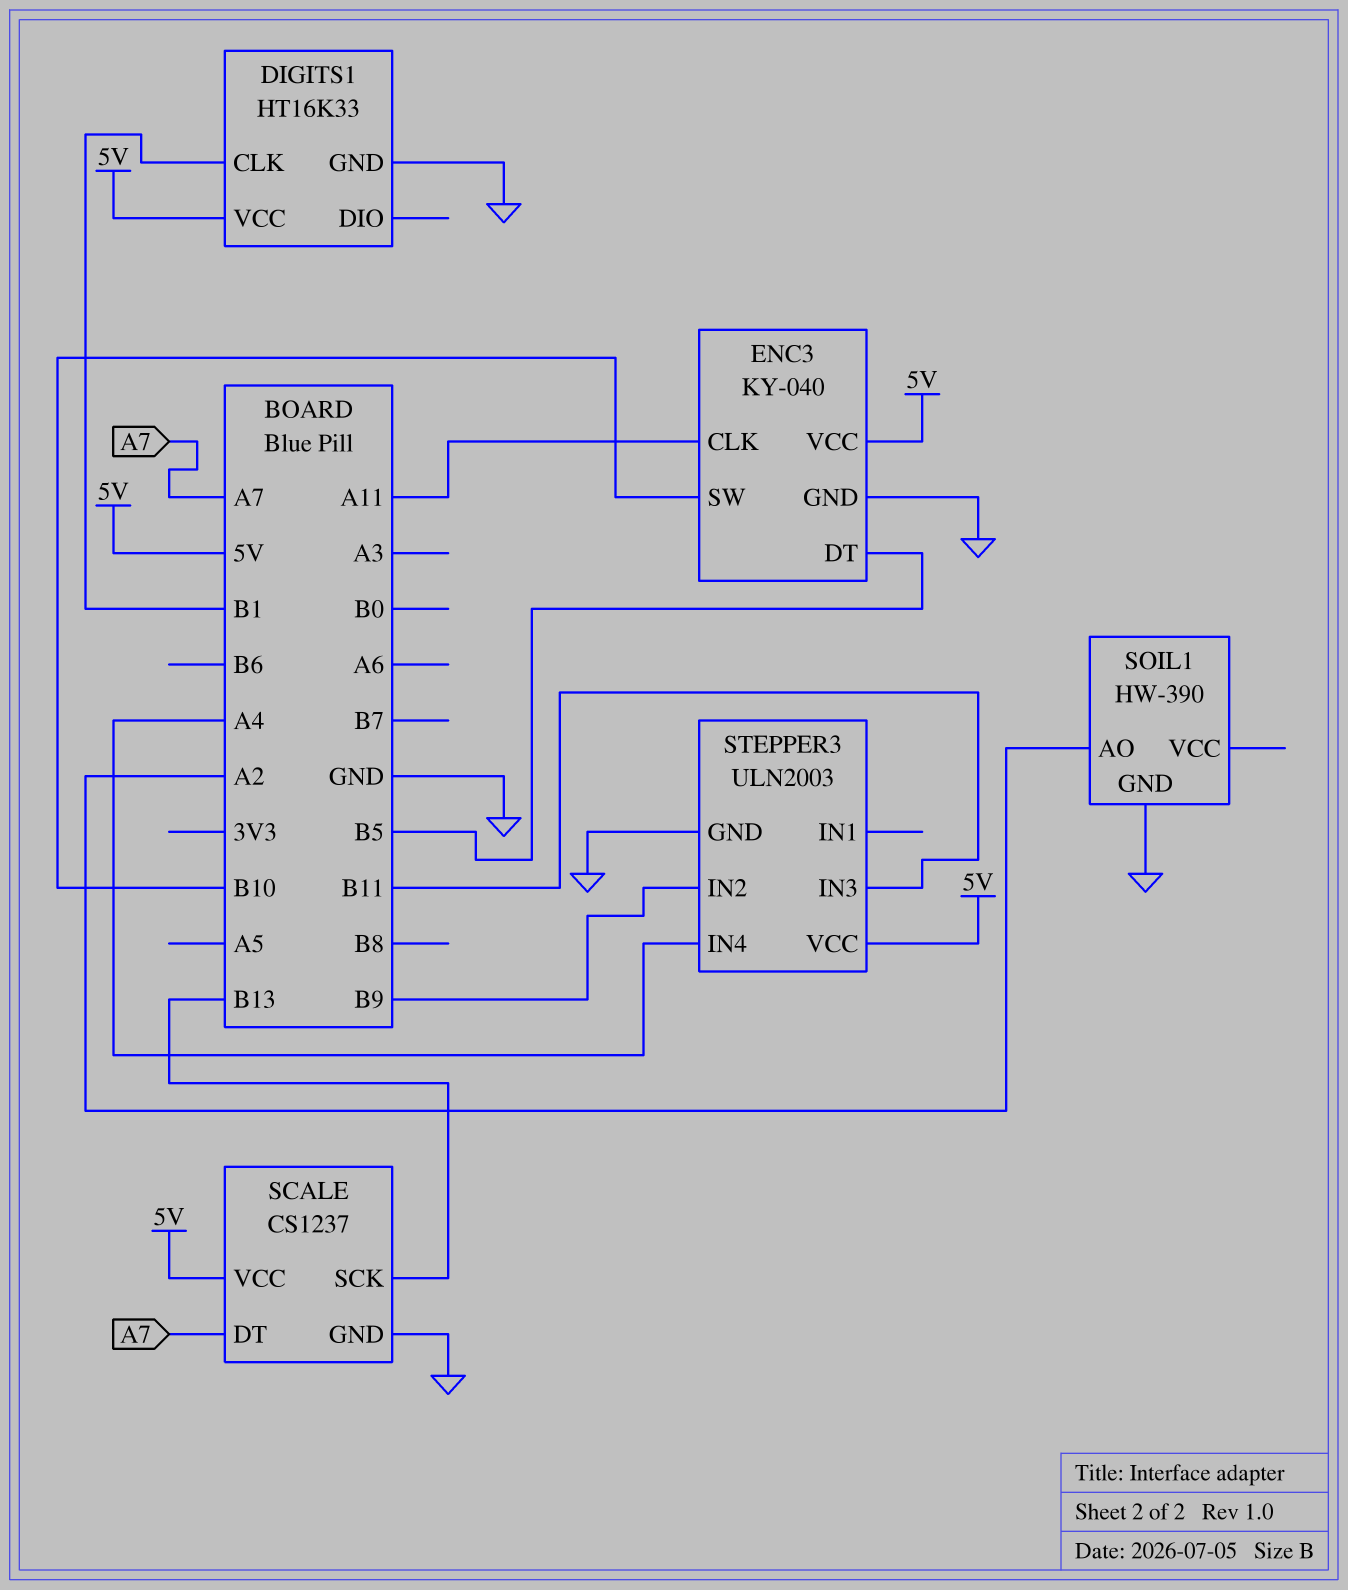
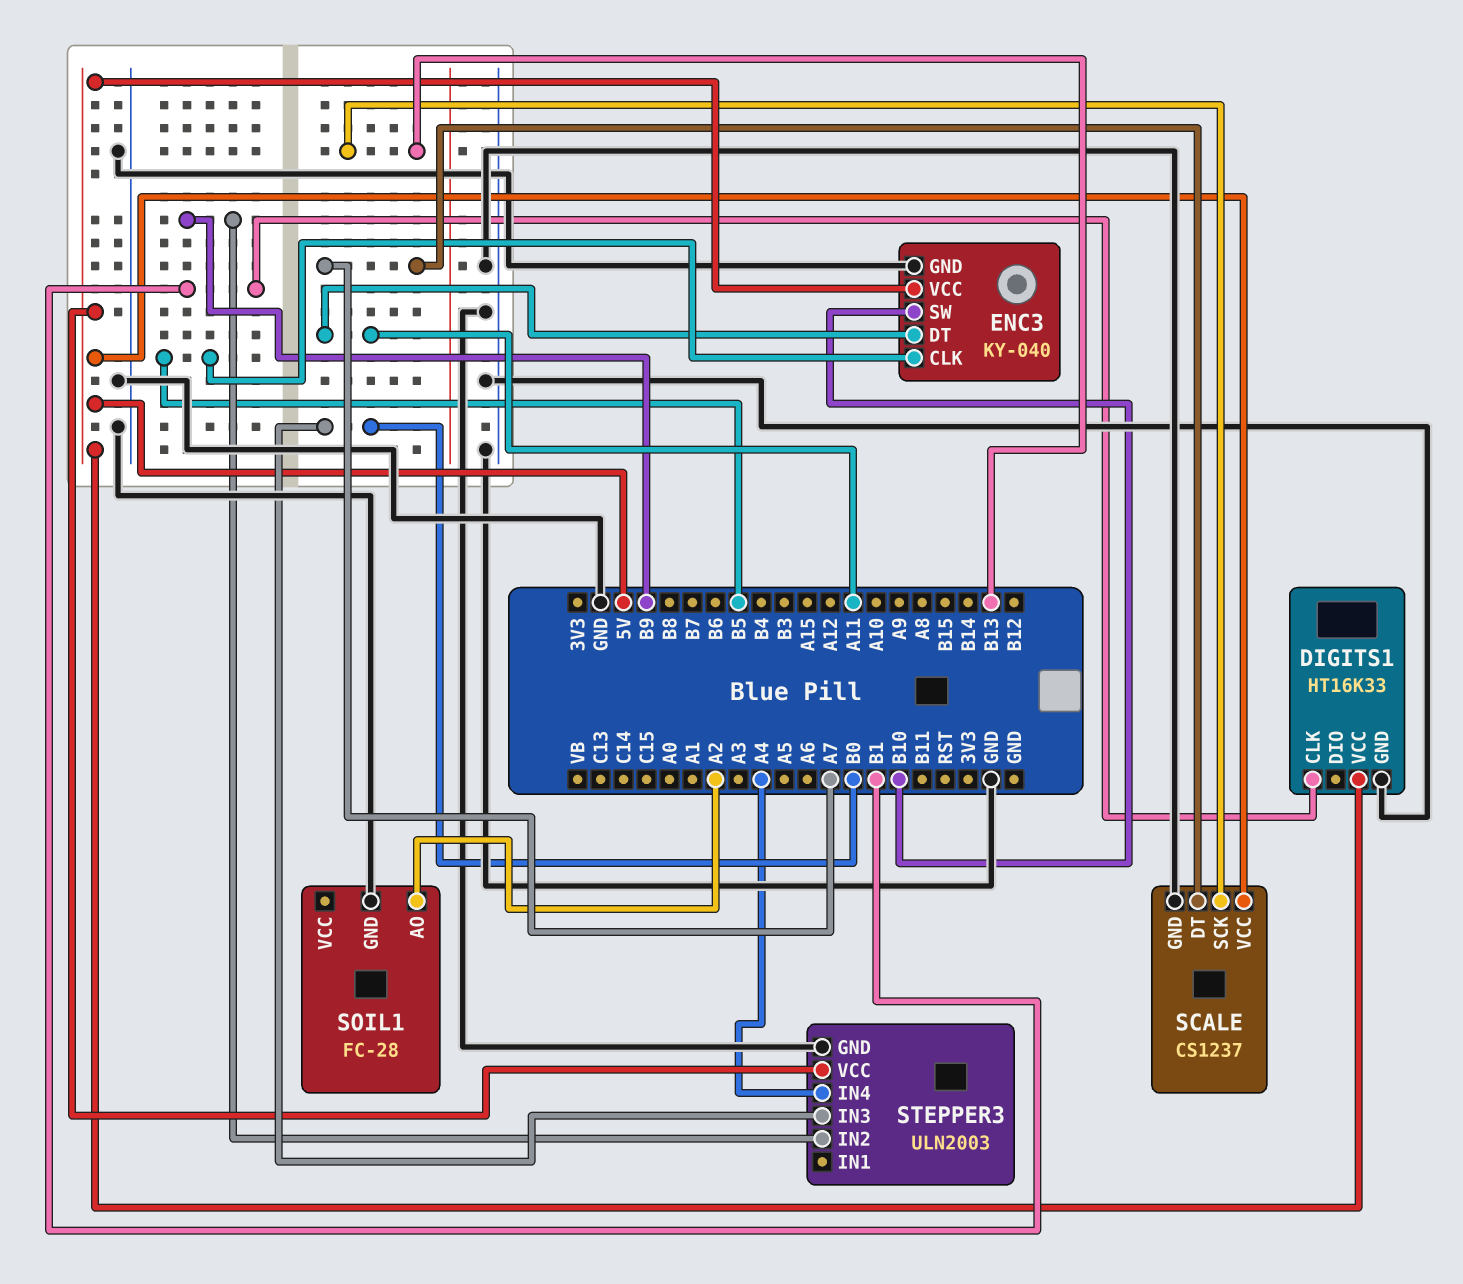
ENC3 pin CLK: A11 -> B5
ENC3 pin DT: B5 -> A11
SOIL1: HW-390 -> FC-28
STEPPER3 pin IN3: B11 -> B0

